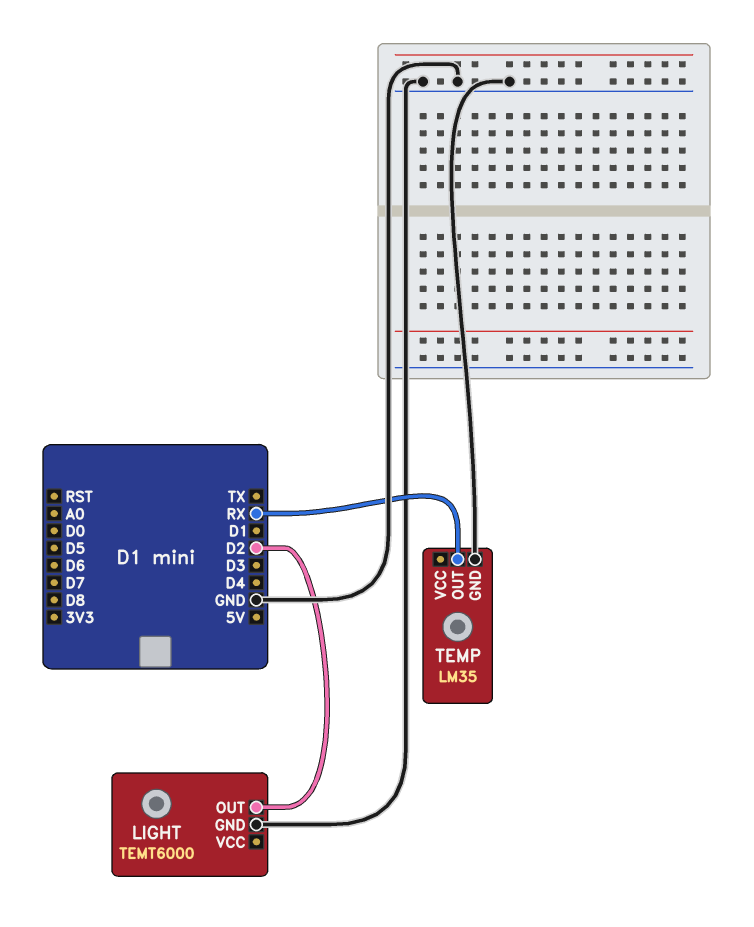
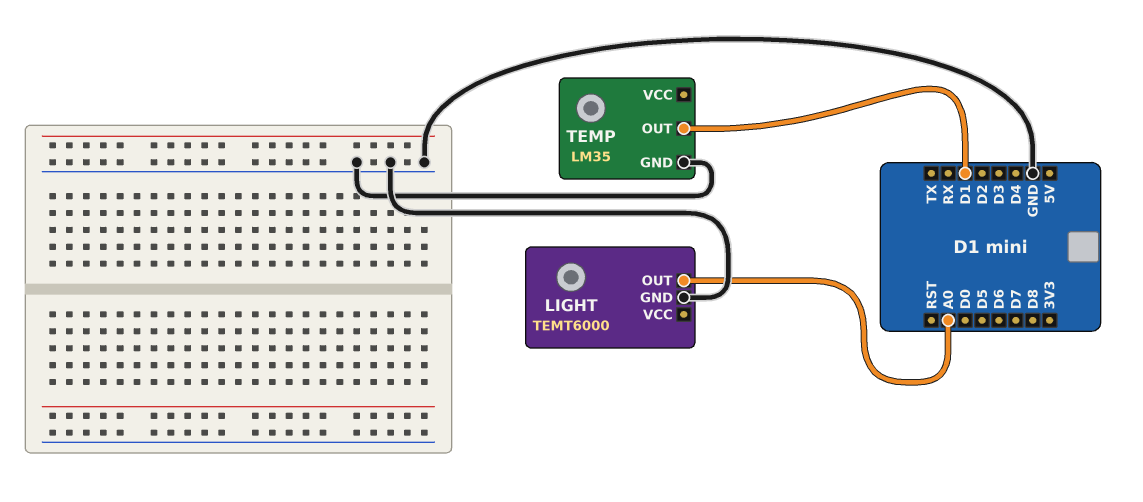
LIGHT pin OUT: D2 -> A0
TEMP pin OUT: RX -> D1

